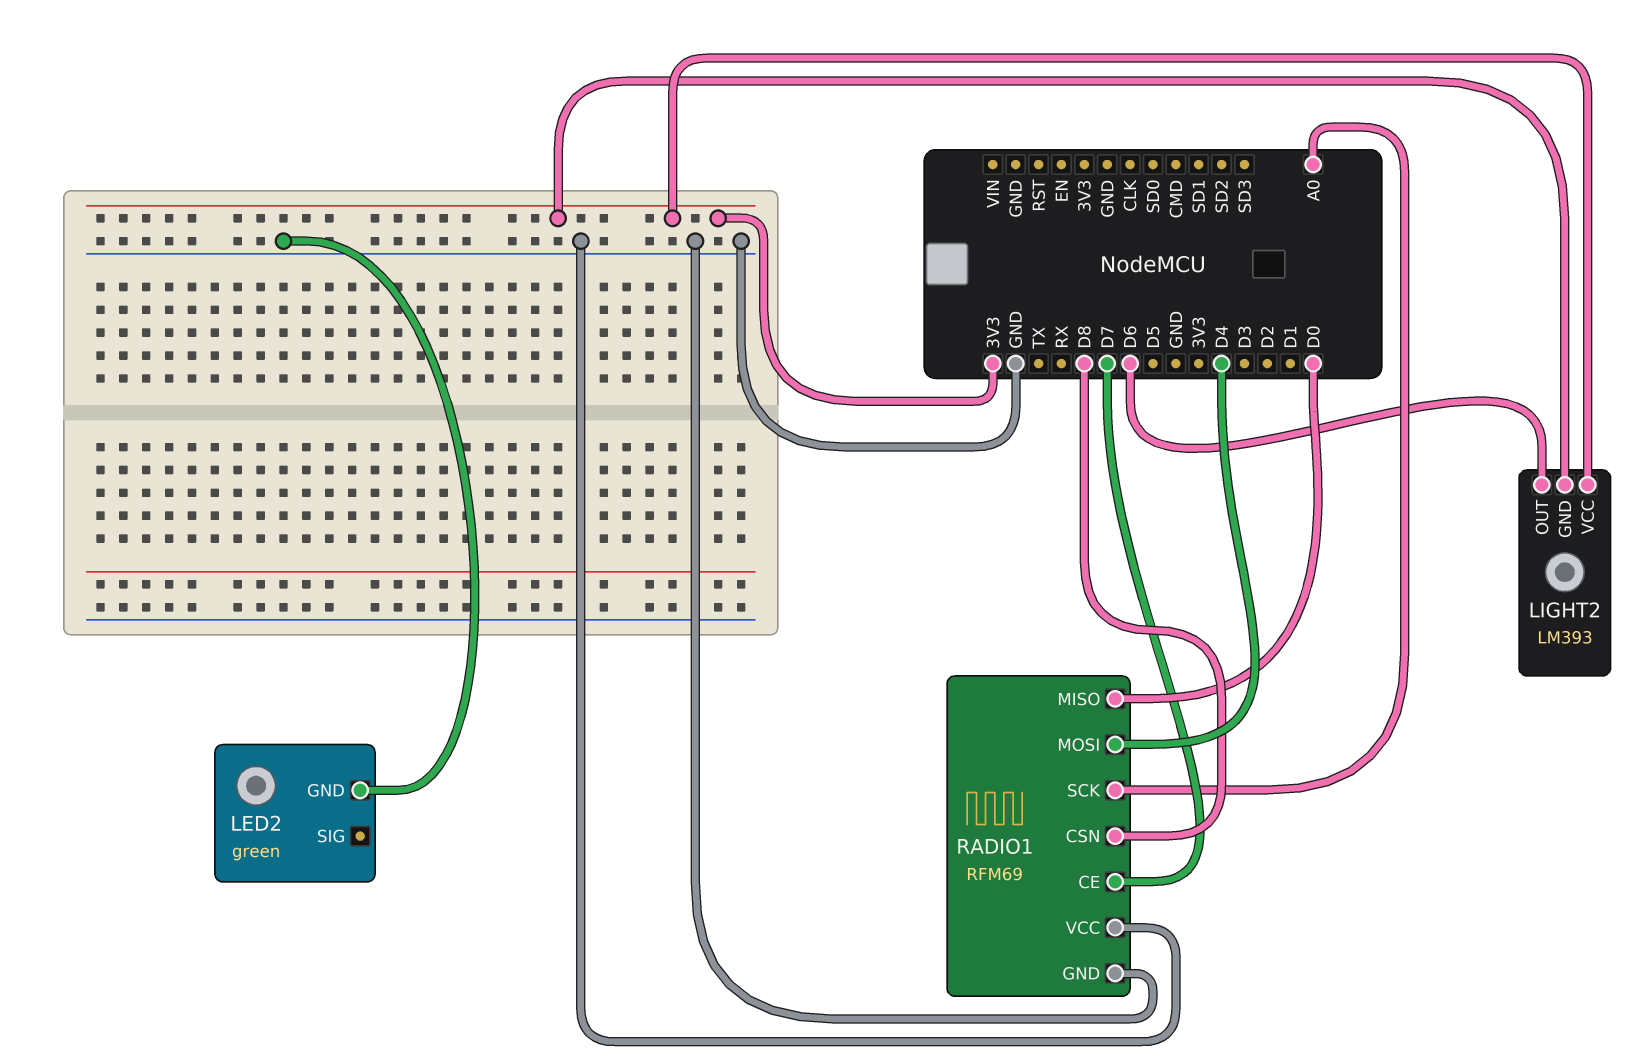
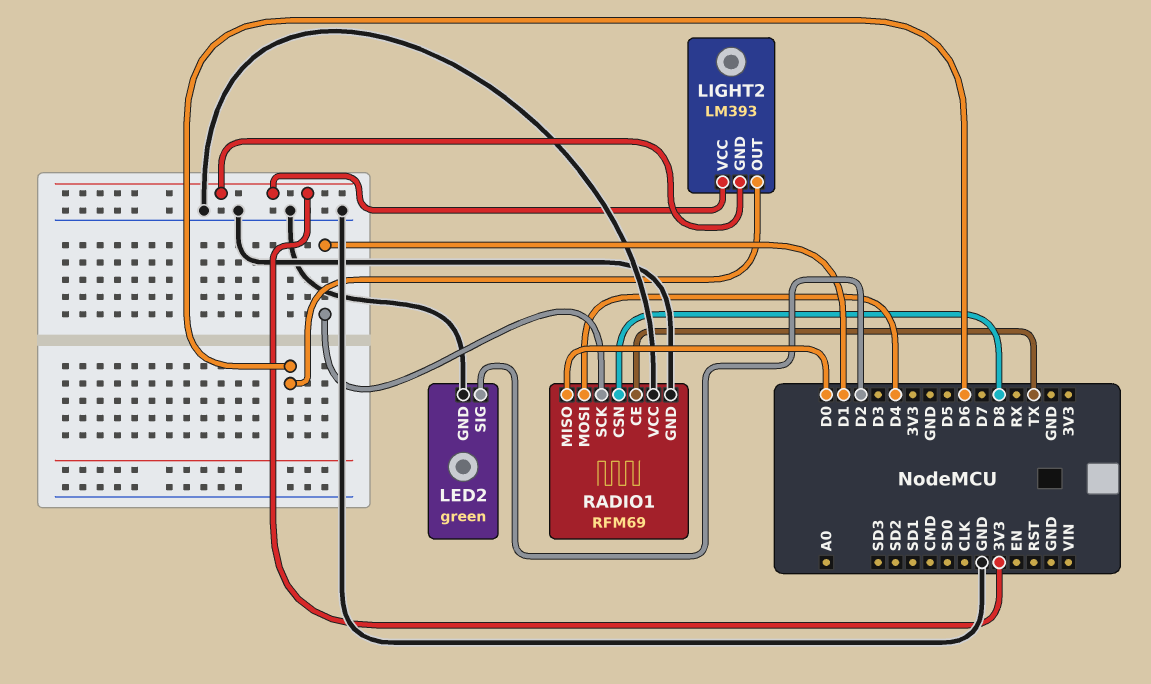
LED2 pin SIG: none -> D2
RADIO1 pin CE: D7 -> TX
RADIO1 pin SCK: A0 -> D1

